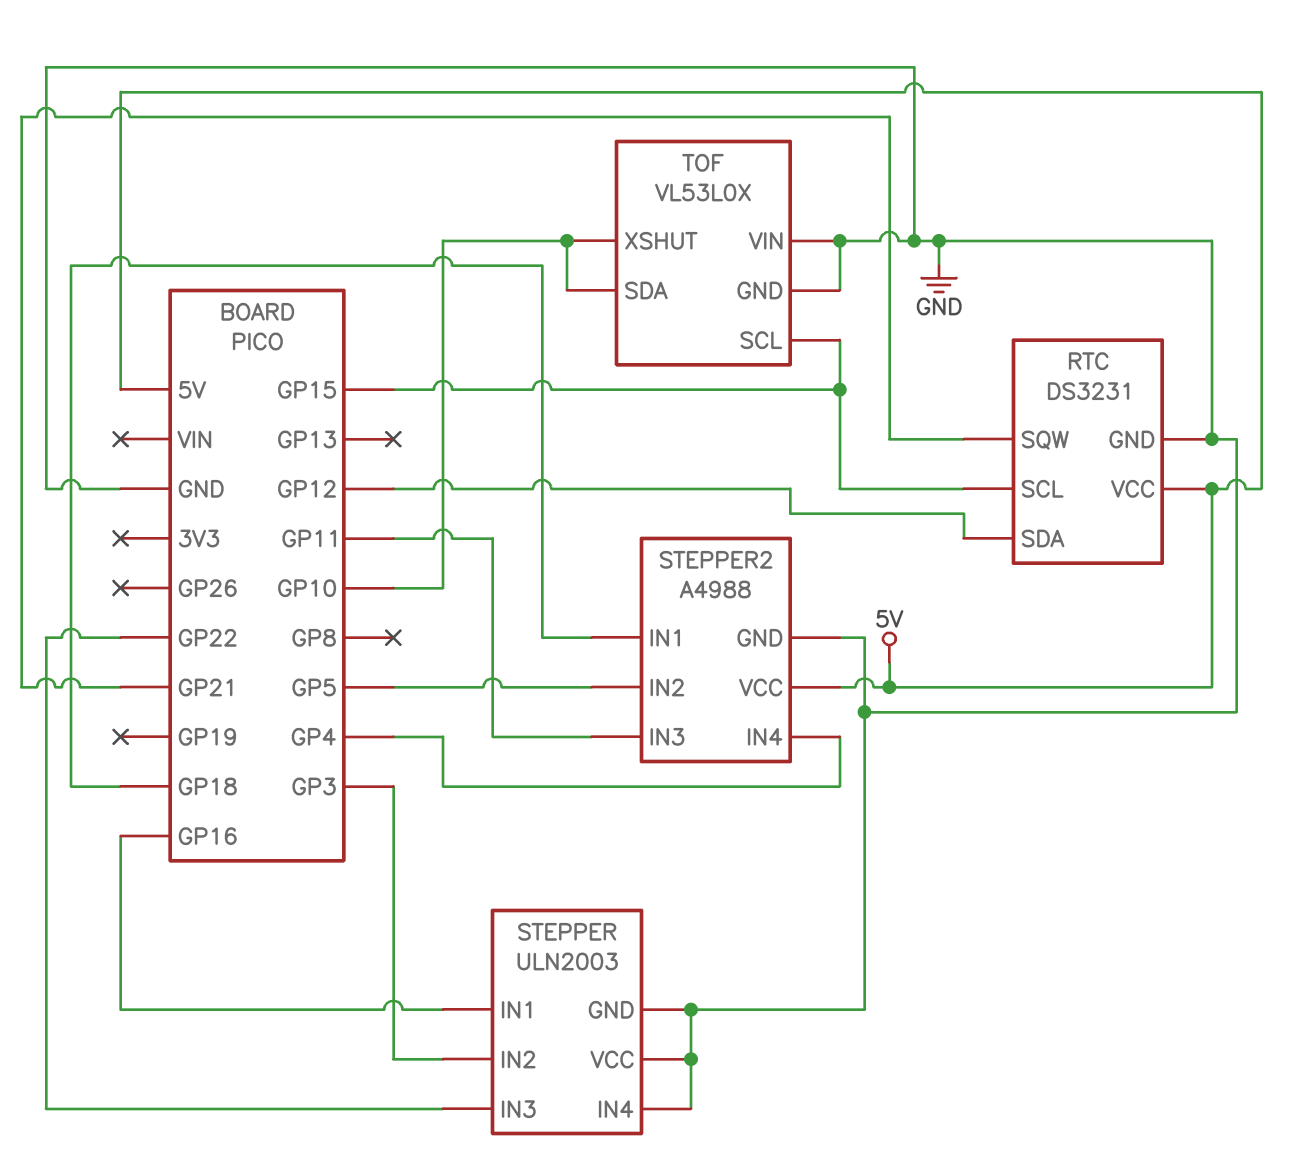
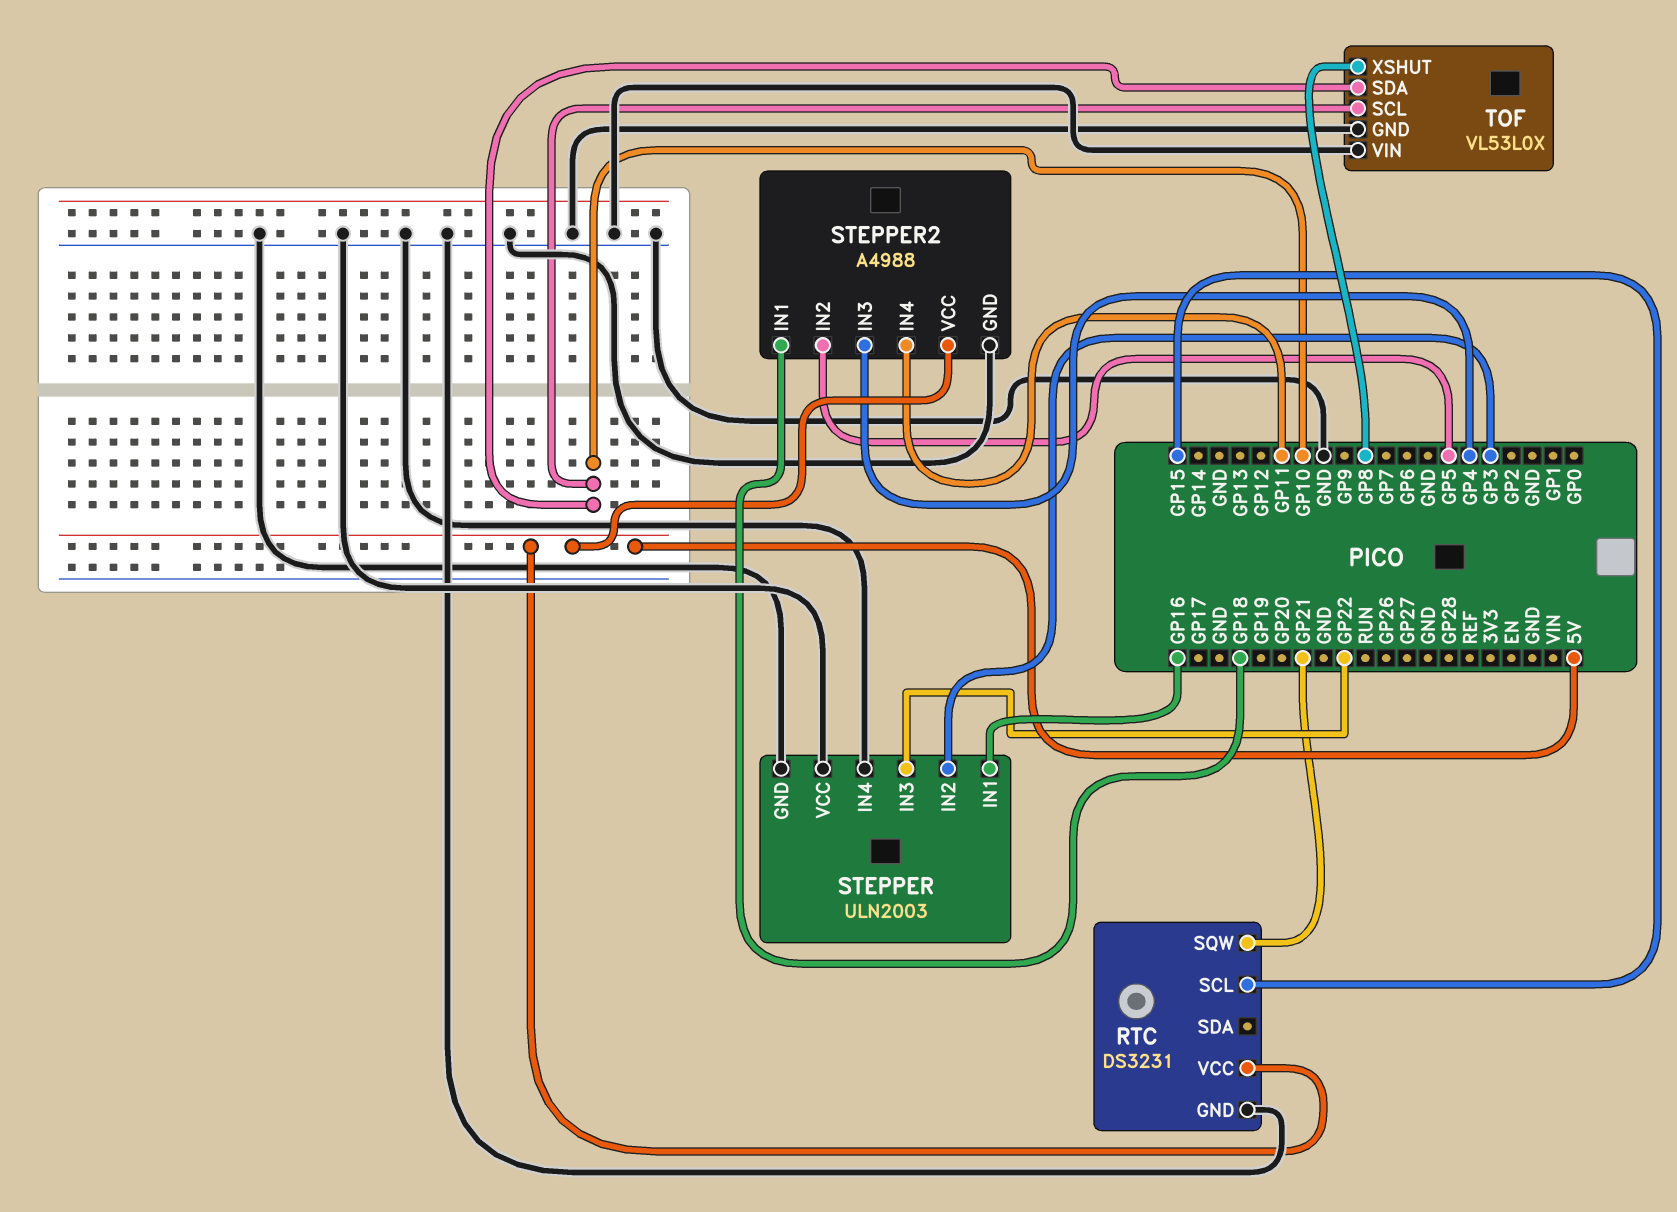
RTC pin SDA: GP12 -> none
STEPPER2 pin IN3: GP11 -> GP4
STEPPER2 pin IN4: GP4 -> GP11
TOF pin SCL: GP15 -> GP10
TOF pin XSHUT: GP10 -> GP8

